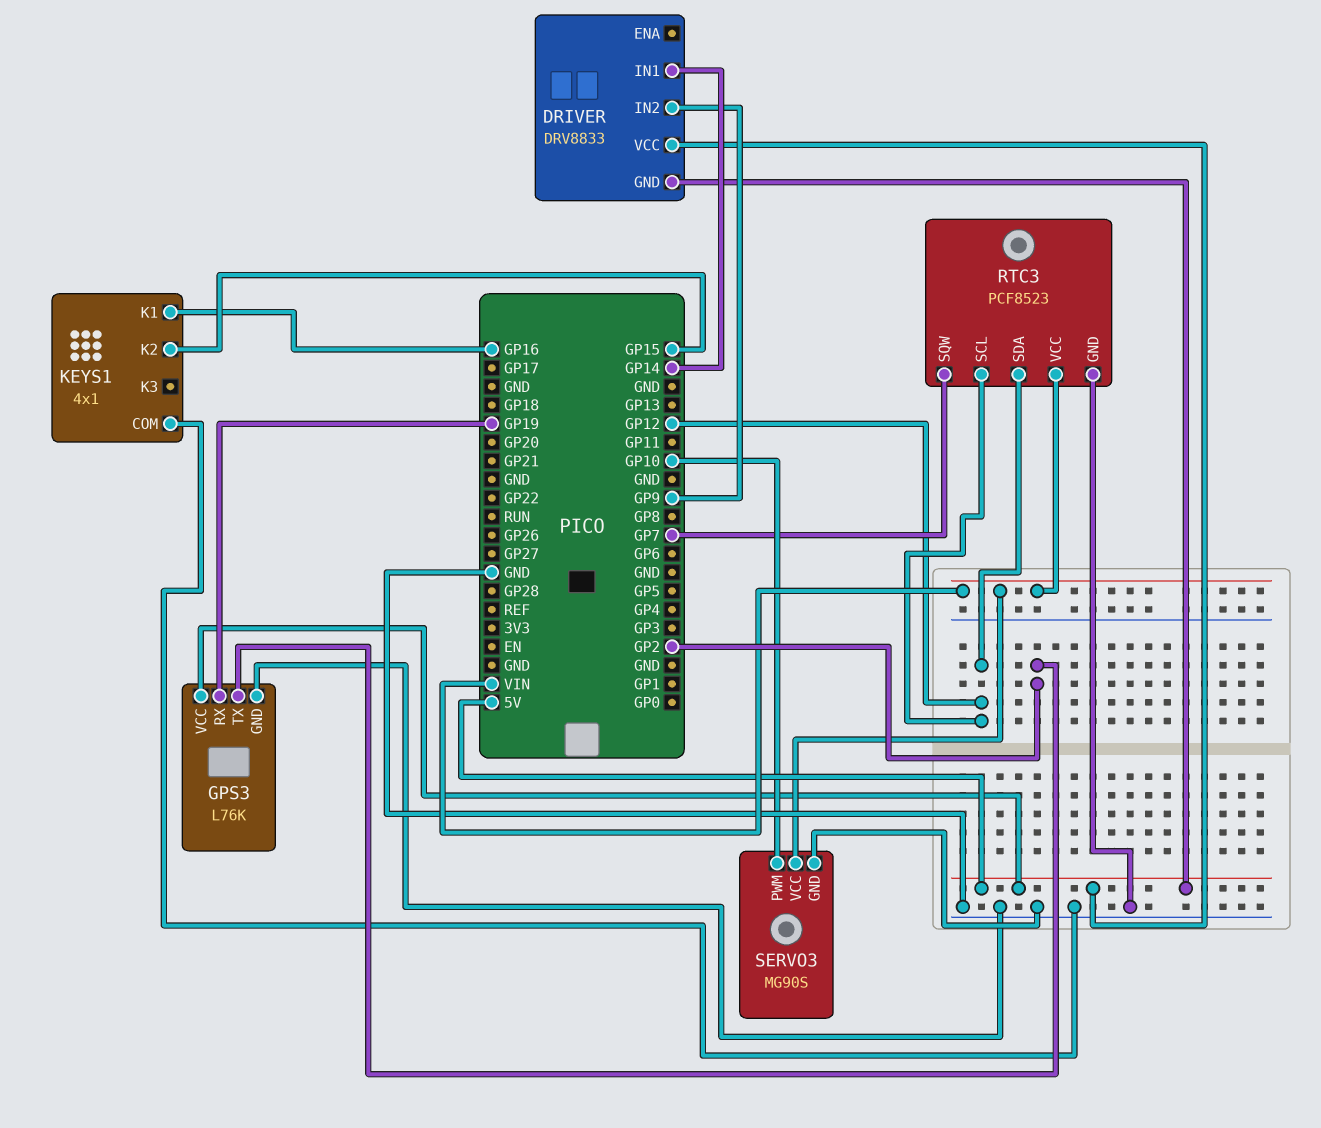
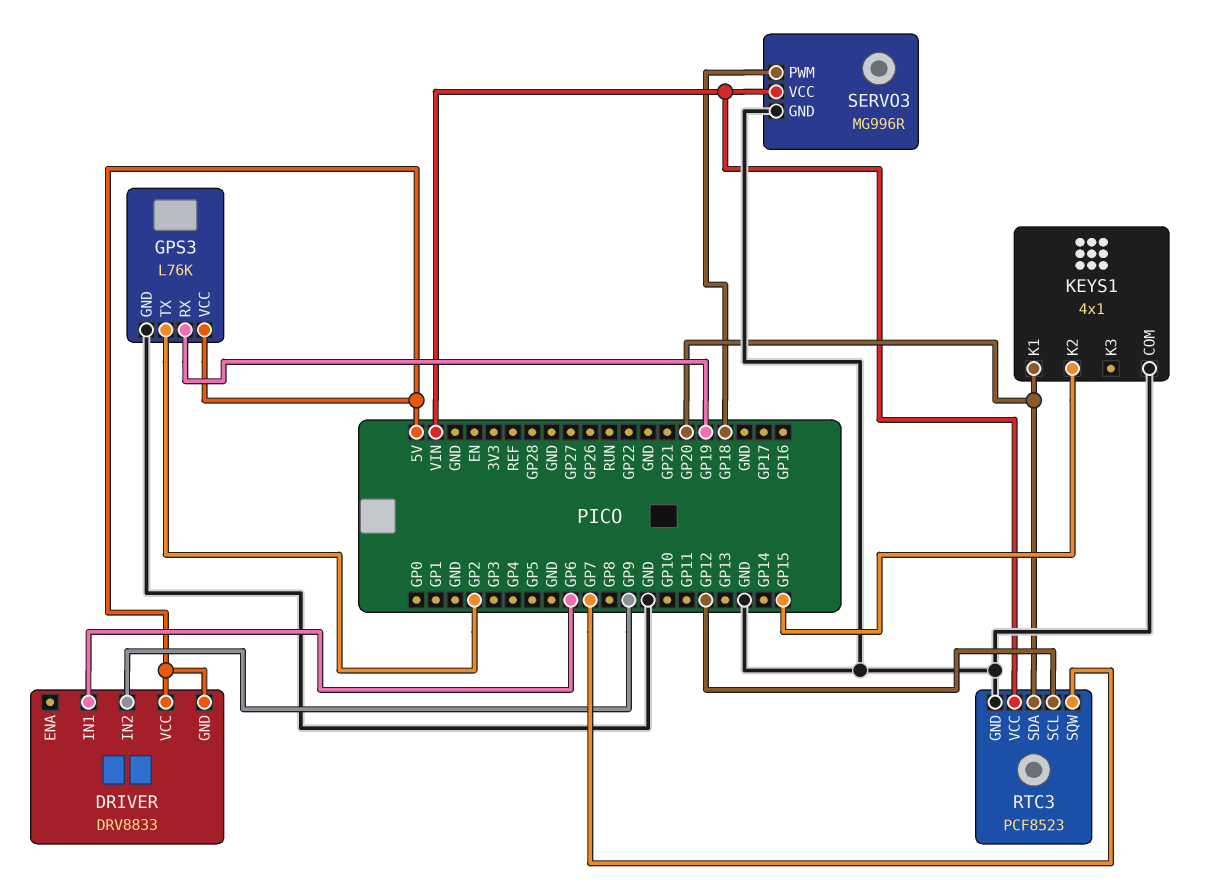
DRIVER pin IN1: GP14 -> GP6
KEYS1 pin K1: GP16 -> GP20
RTC3 pin SDA: GP12 -> GP20
SERVO3: MG90S -> MG996R
SERVO3 pin PWM: GP10 -> GP18

